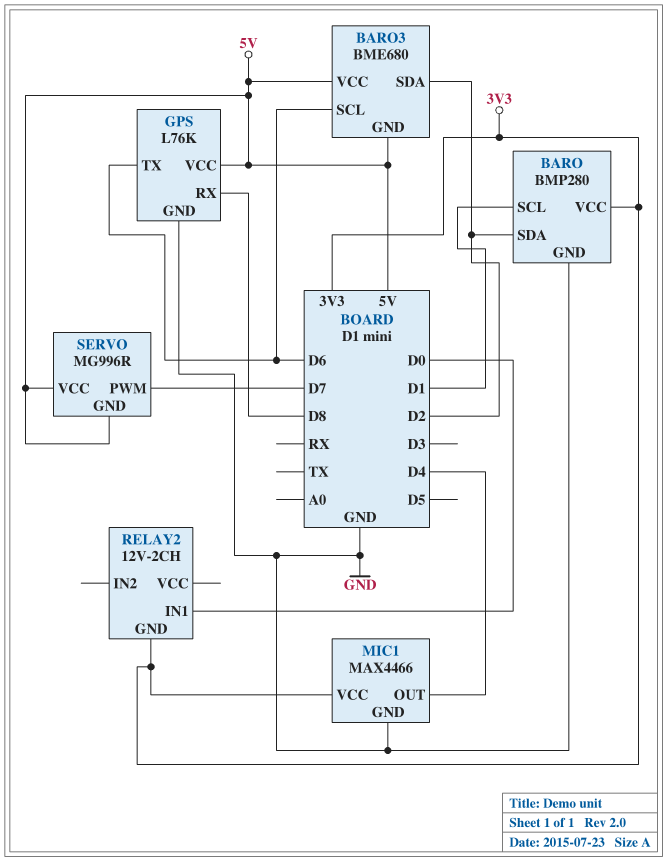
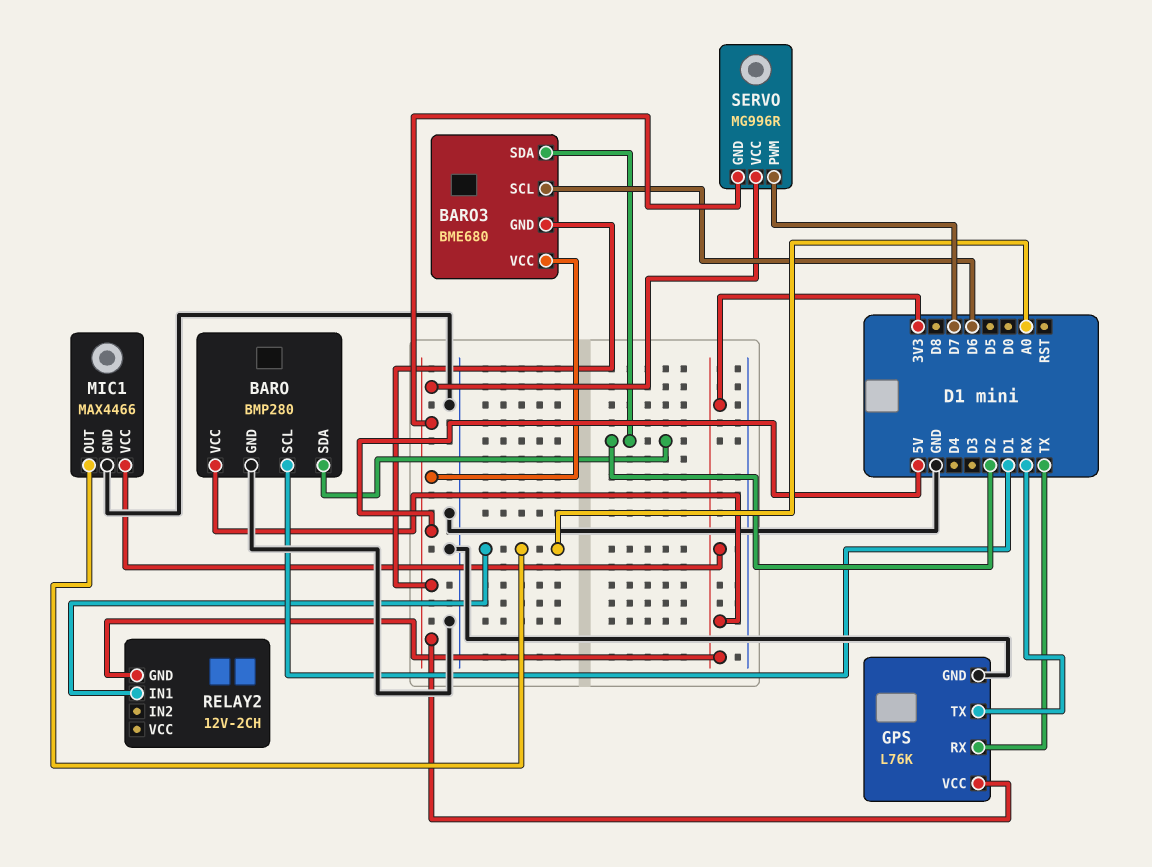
GPS pin RX: D8 -> TX
GPS pin TX: D6 -> RX
MIC1 pin OUT: D4 -> A0
RELAY2 pin IN1: D0 -> A0

